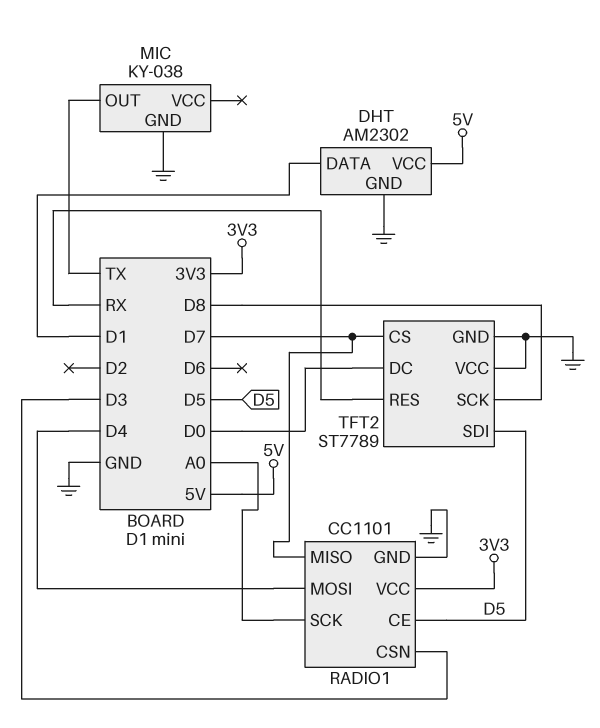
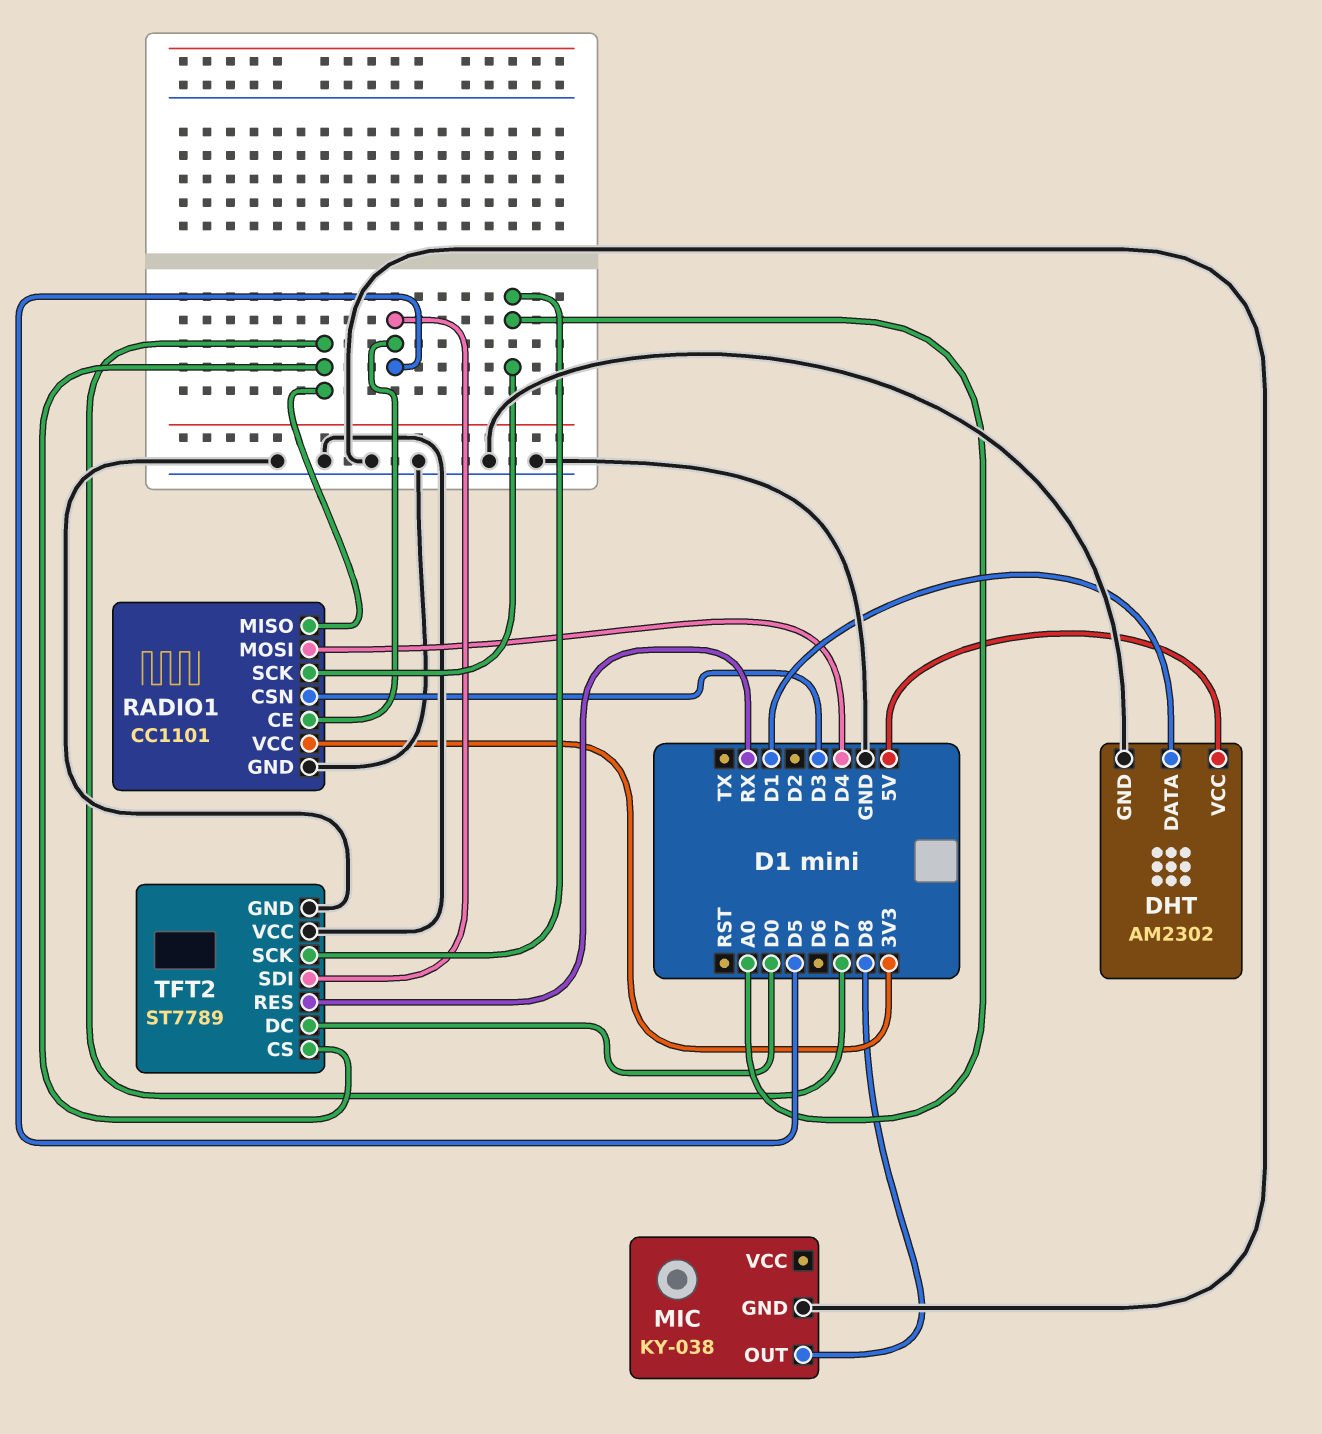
MIC pin OUT: TX -> D8
TFT2 pin SCK: D8 -> A0

